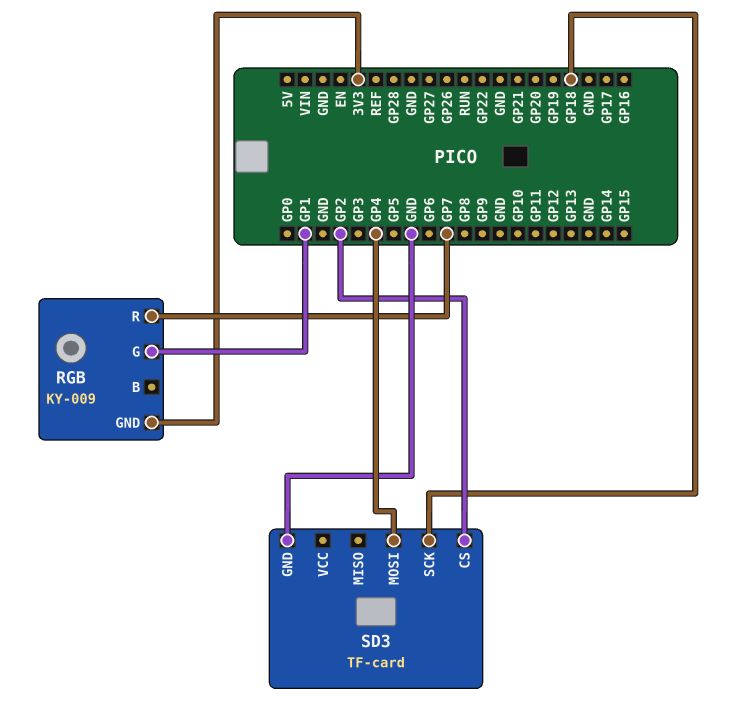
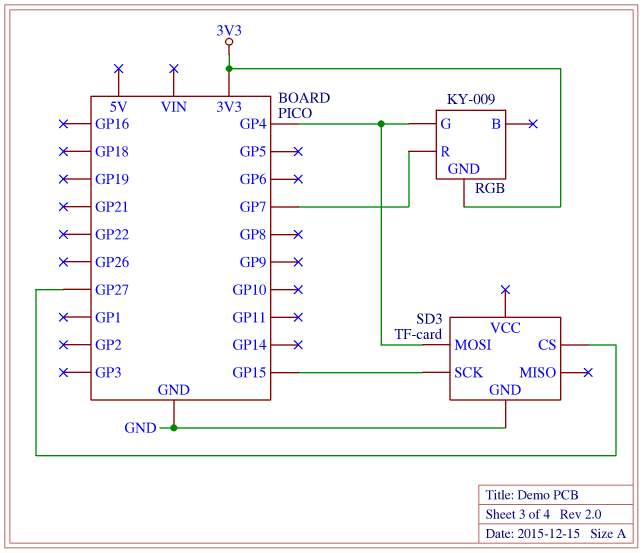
RGB pin G: GP1 -> GP4
SD3 pin CS: GP2 -> GP27
SD3 pin SCK: GP18 -> GP15

